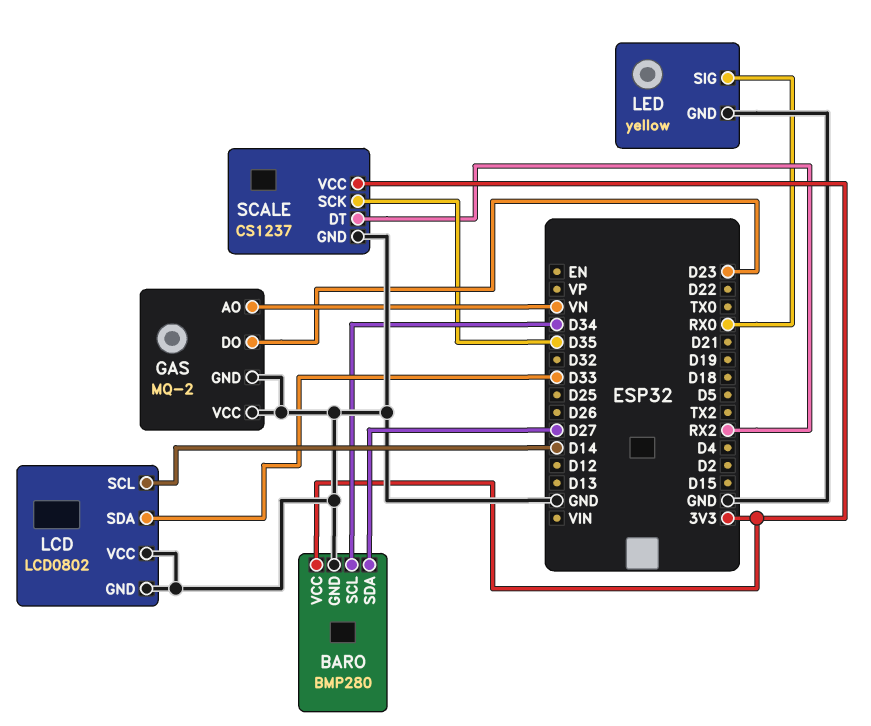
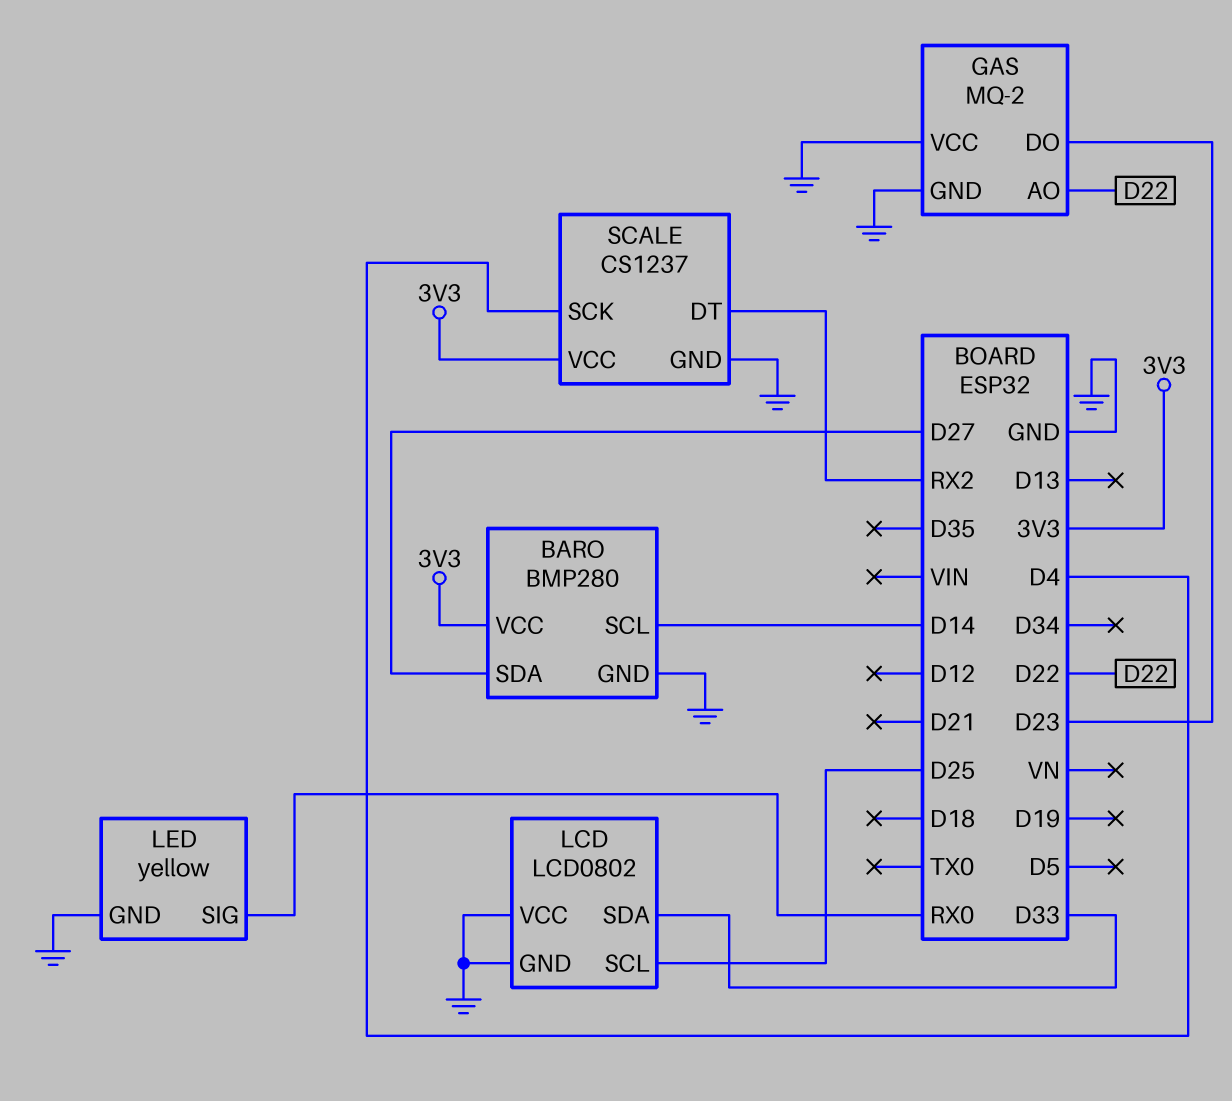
BARO pin SCL: D34 -> D14
GAS pin AO: VN -> D22
LCD pin SCL: D14 -> D25
SCALE pin SCK: D35 -> D4

